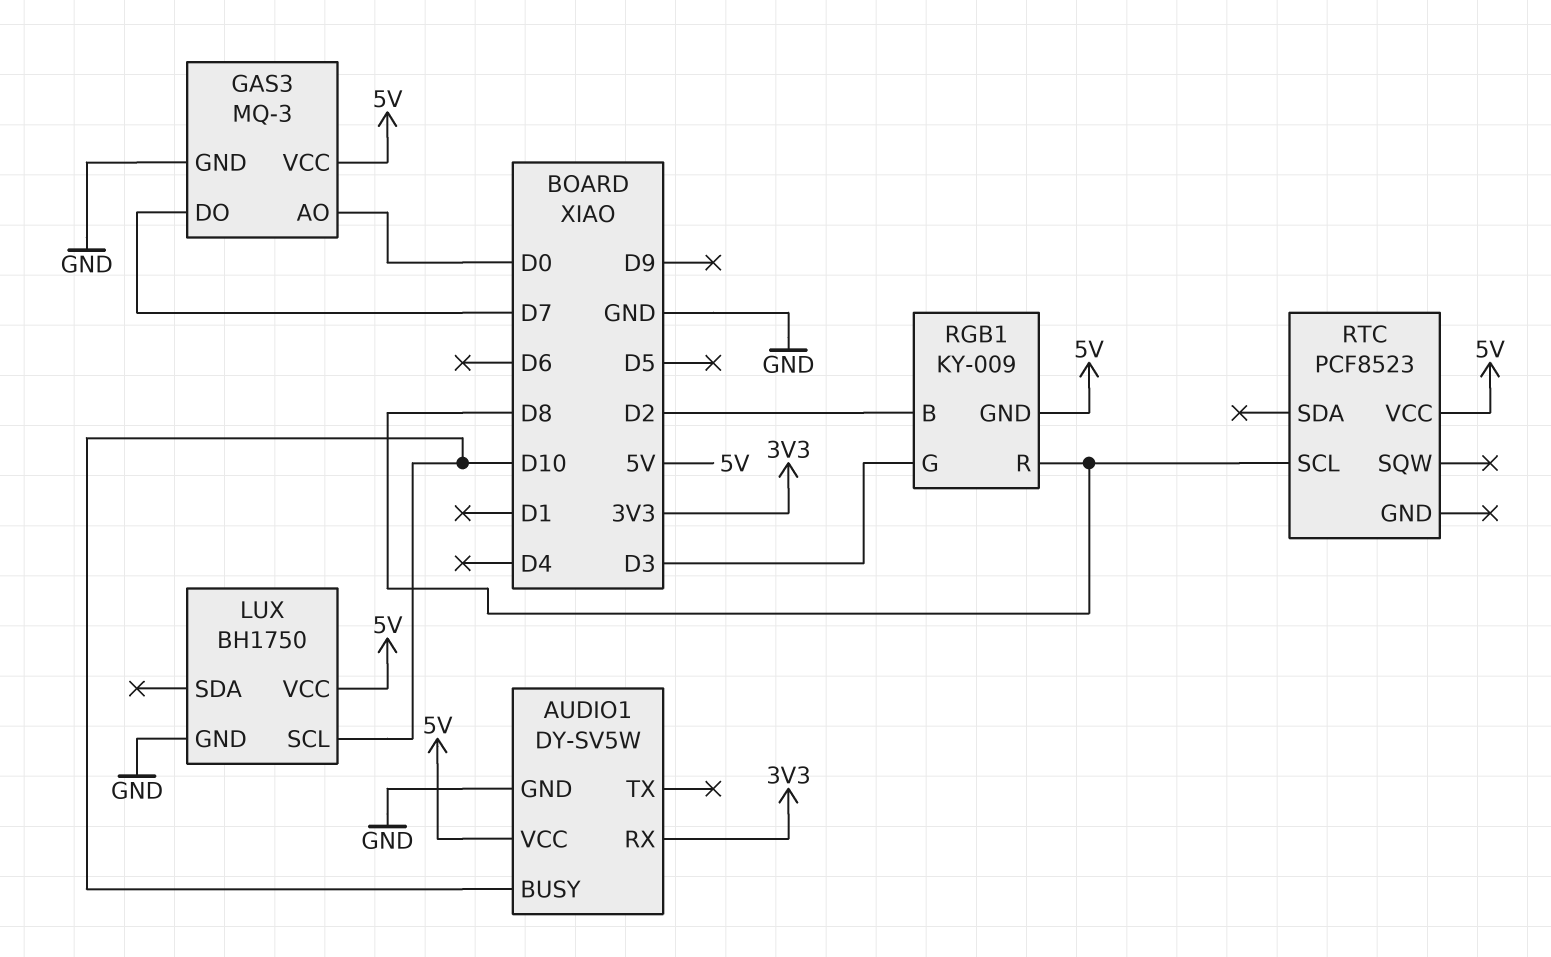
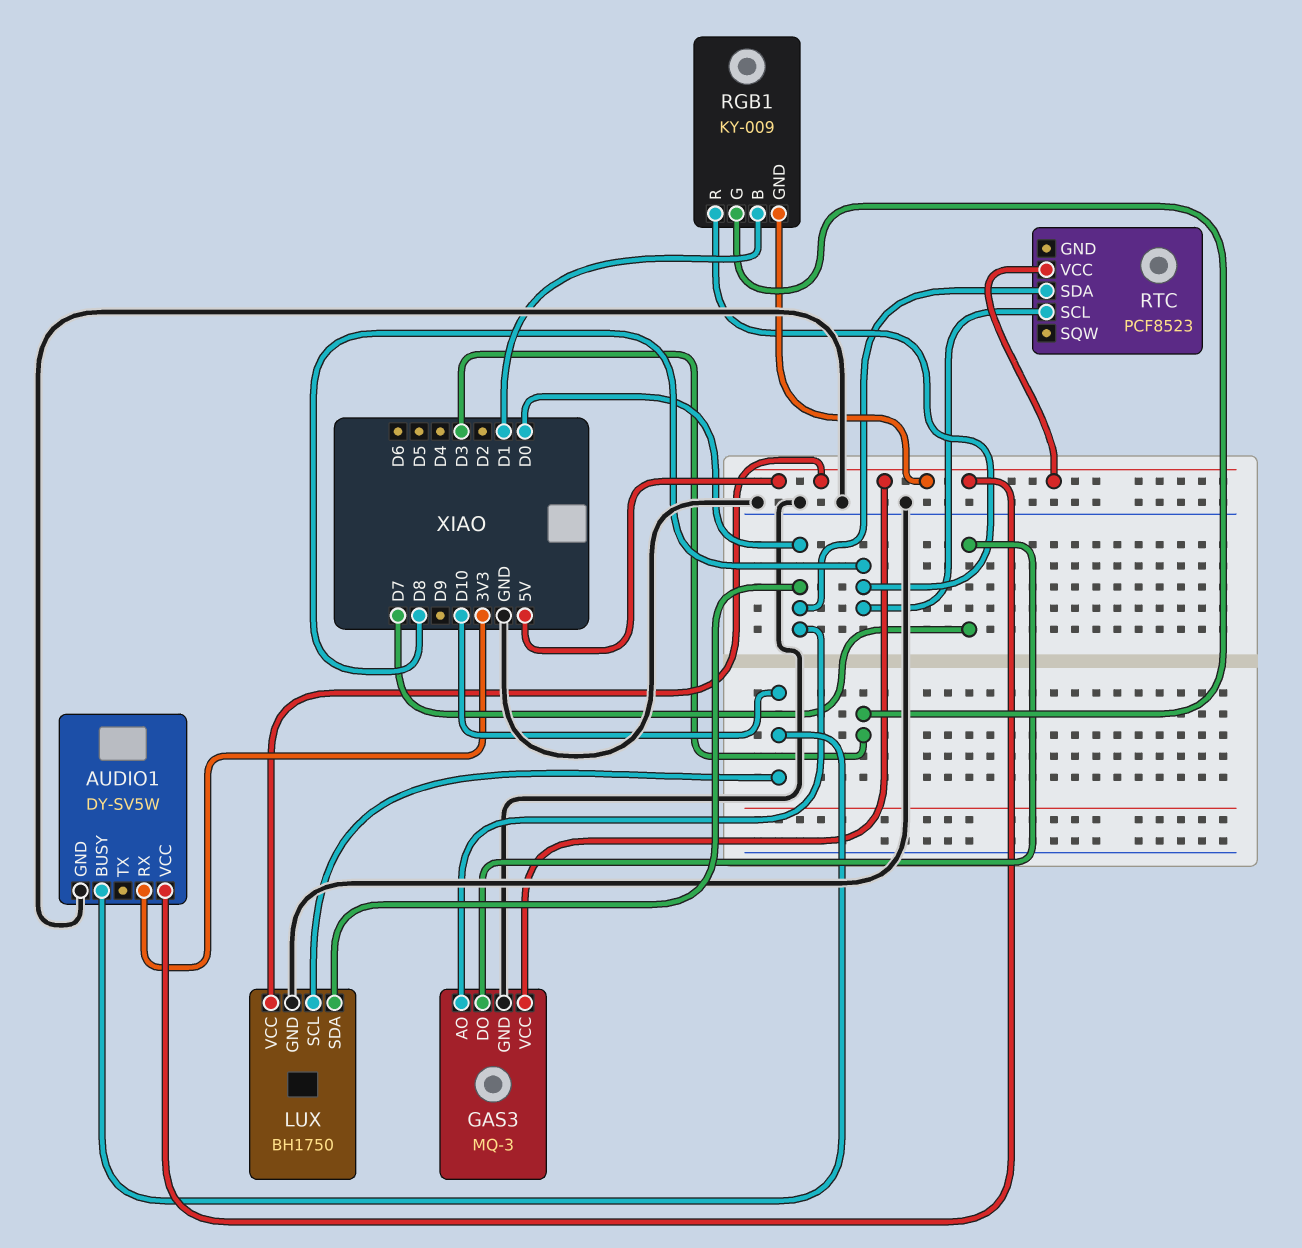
LUX pin SDA: none -> D0
RGB1 pin B: D2 -> D1
RTC pin SDA: none -> D0

